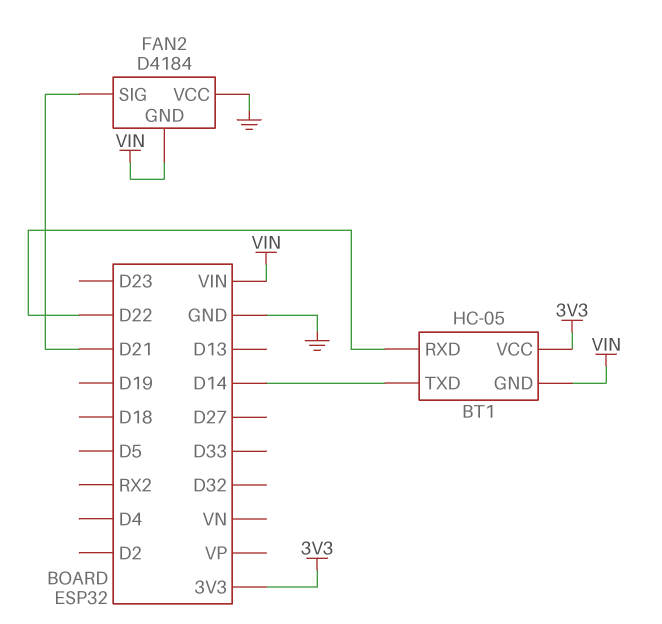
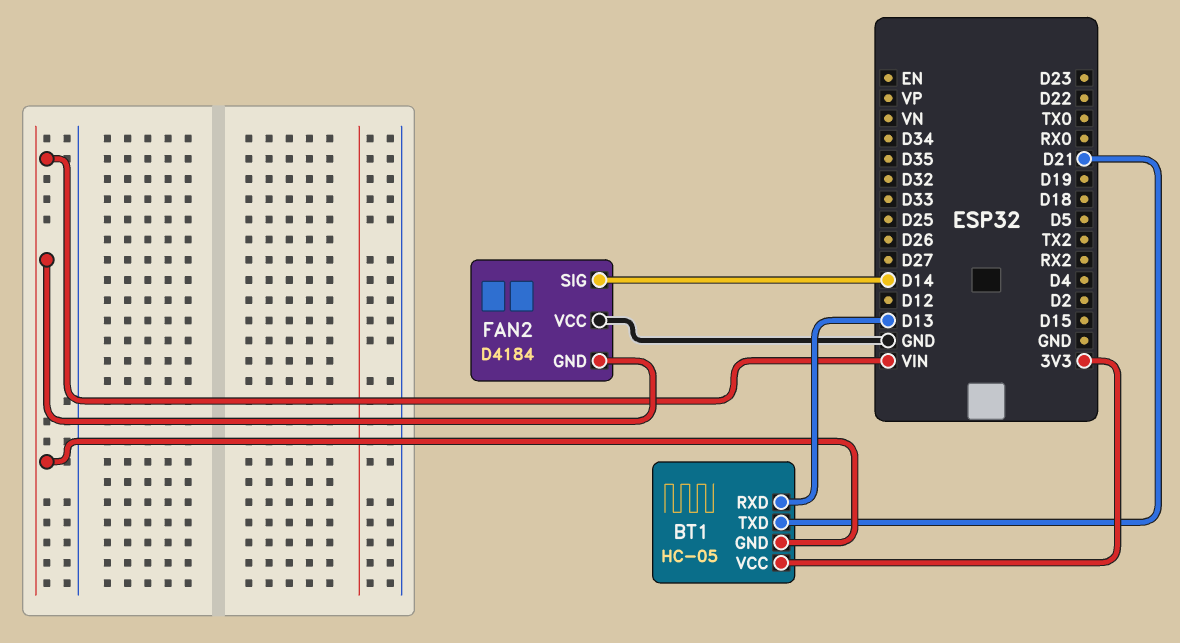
BT1 pin RXD: D22 -> D13
BT1 pin TXD: D14 -> D21
FAN2 pin SIG: D21 -> D14

